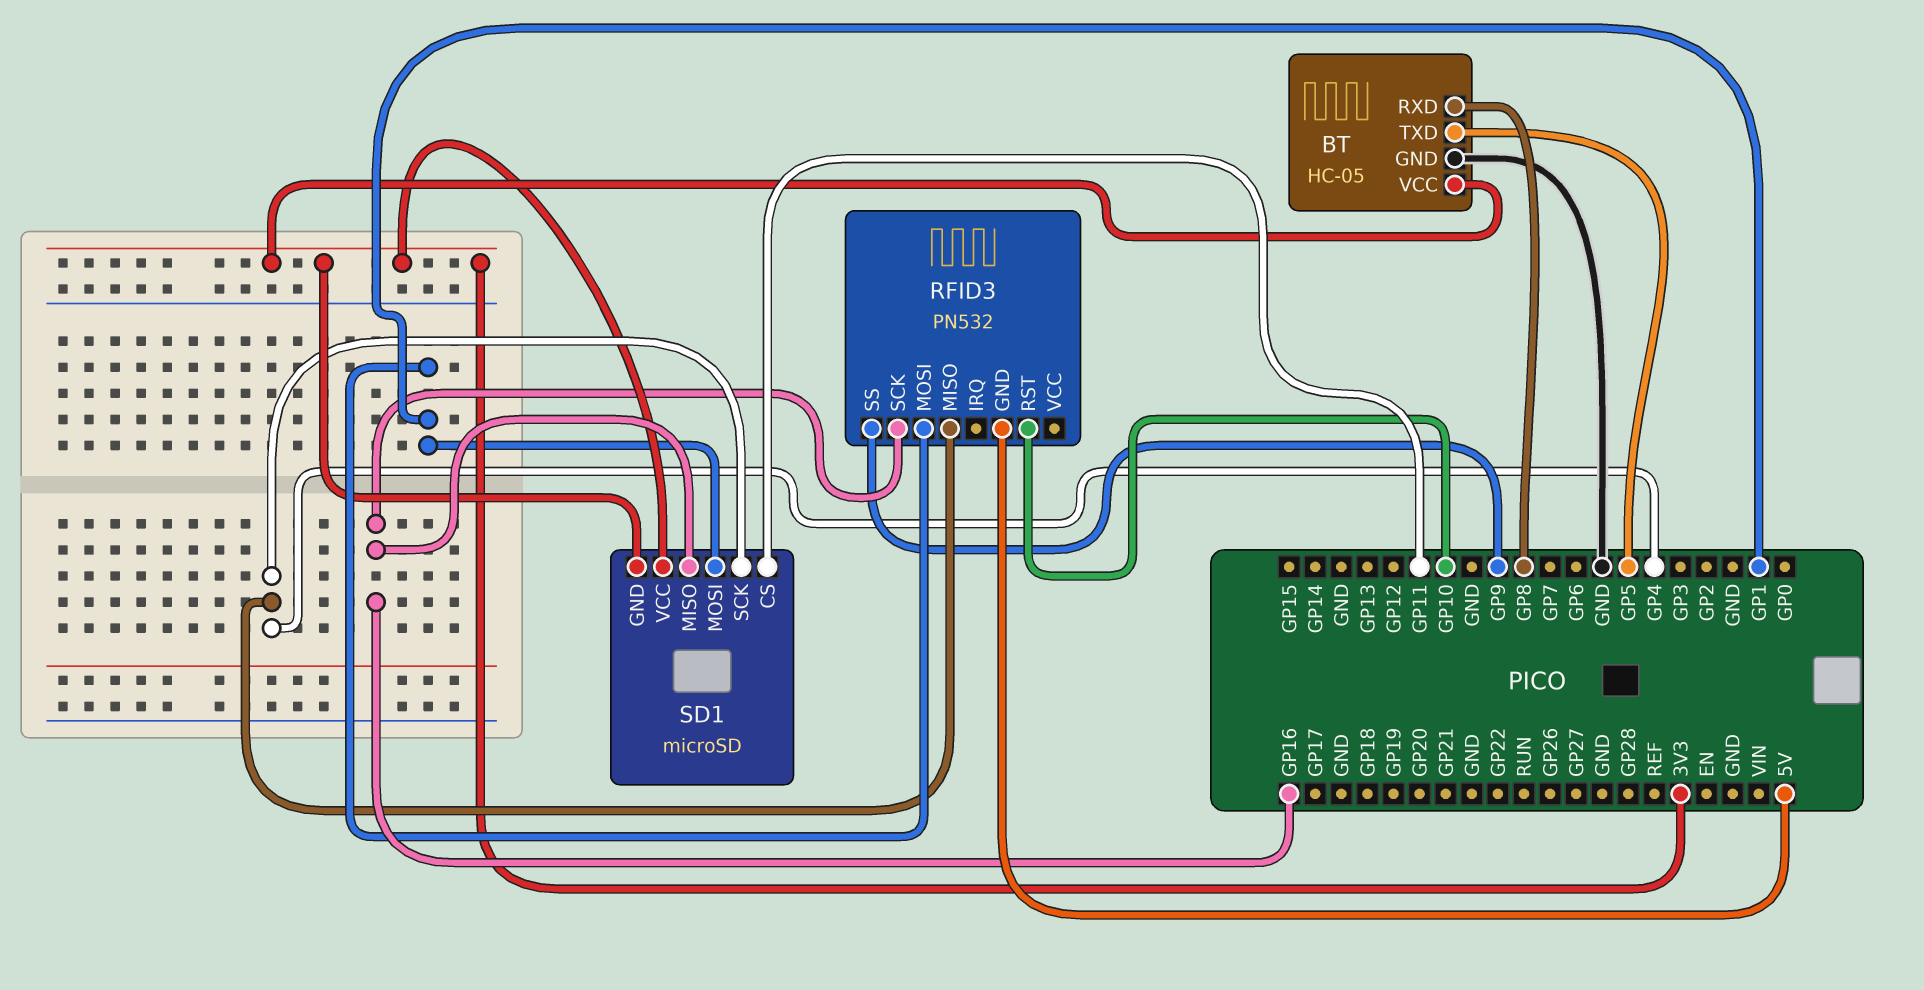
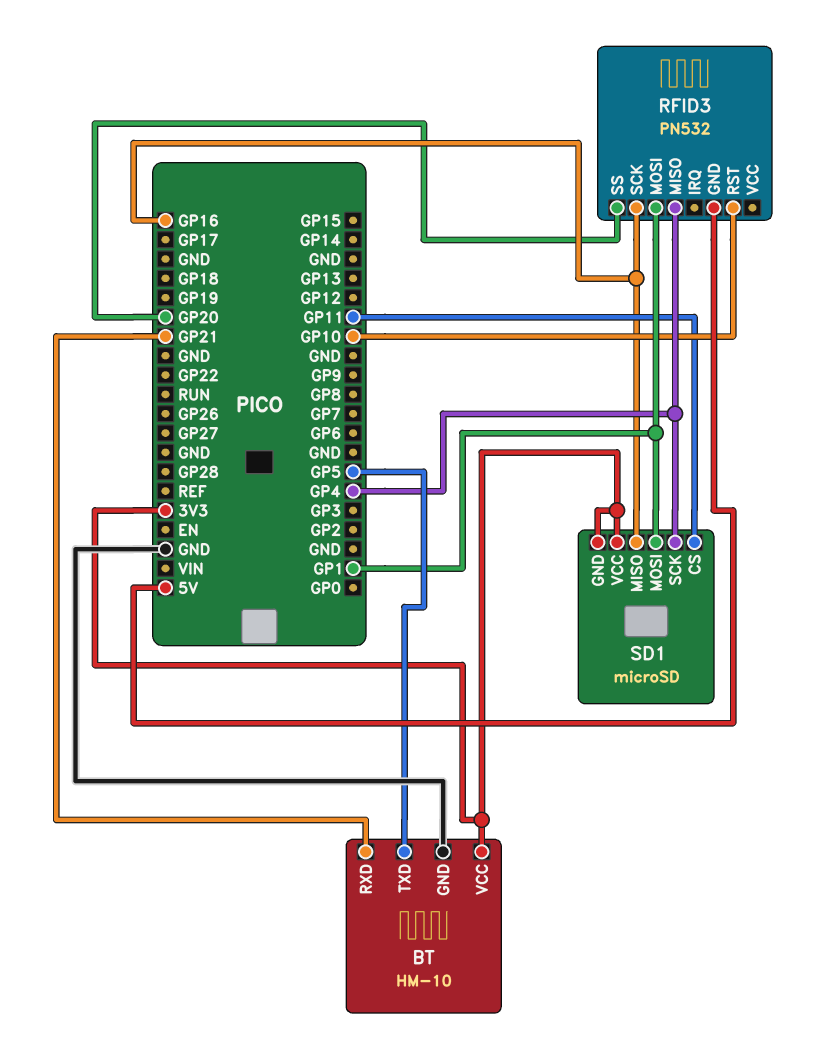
BT: HC-05 -> HM-10
BT pin RXD: GP8 -> GP21
RFID3 pin SS: GP9 -> GP20

